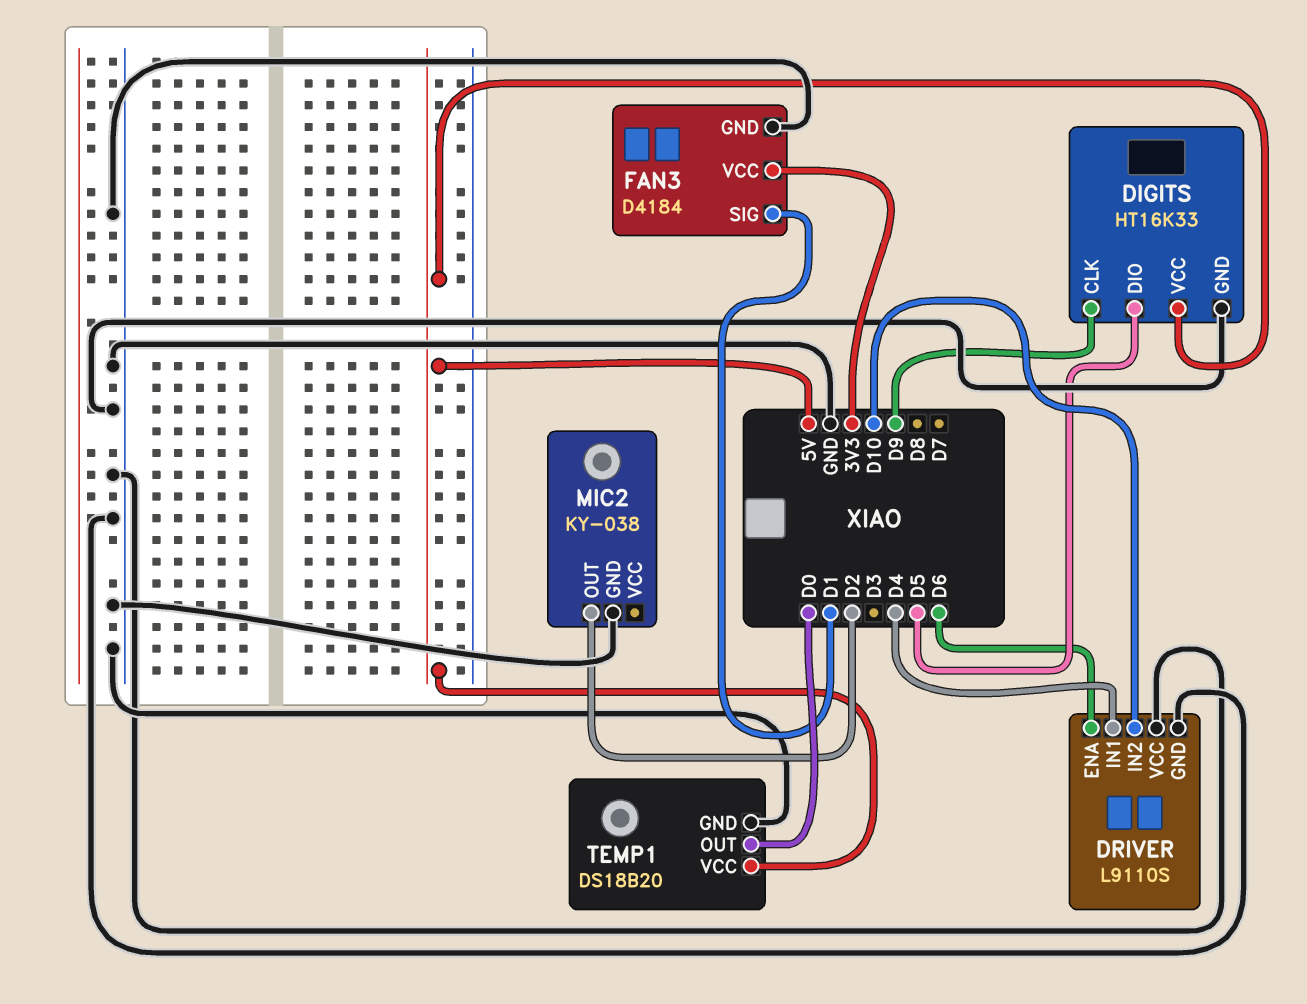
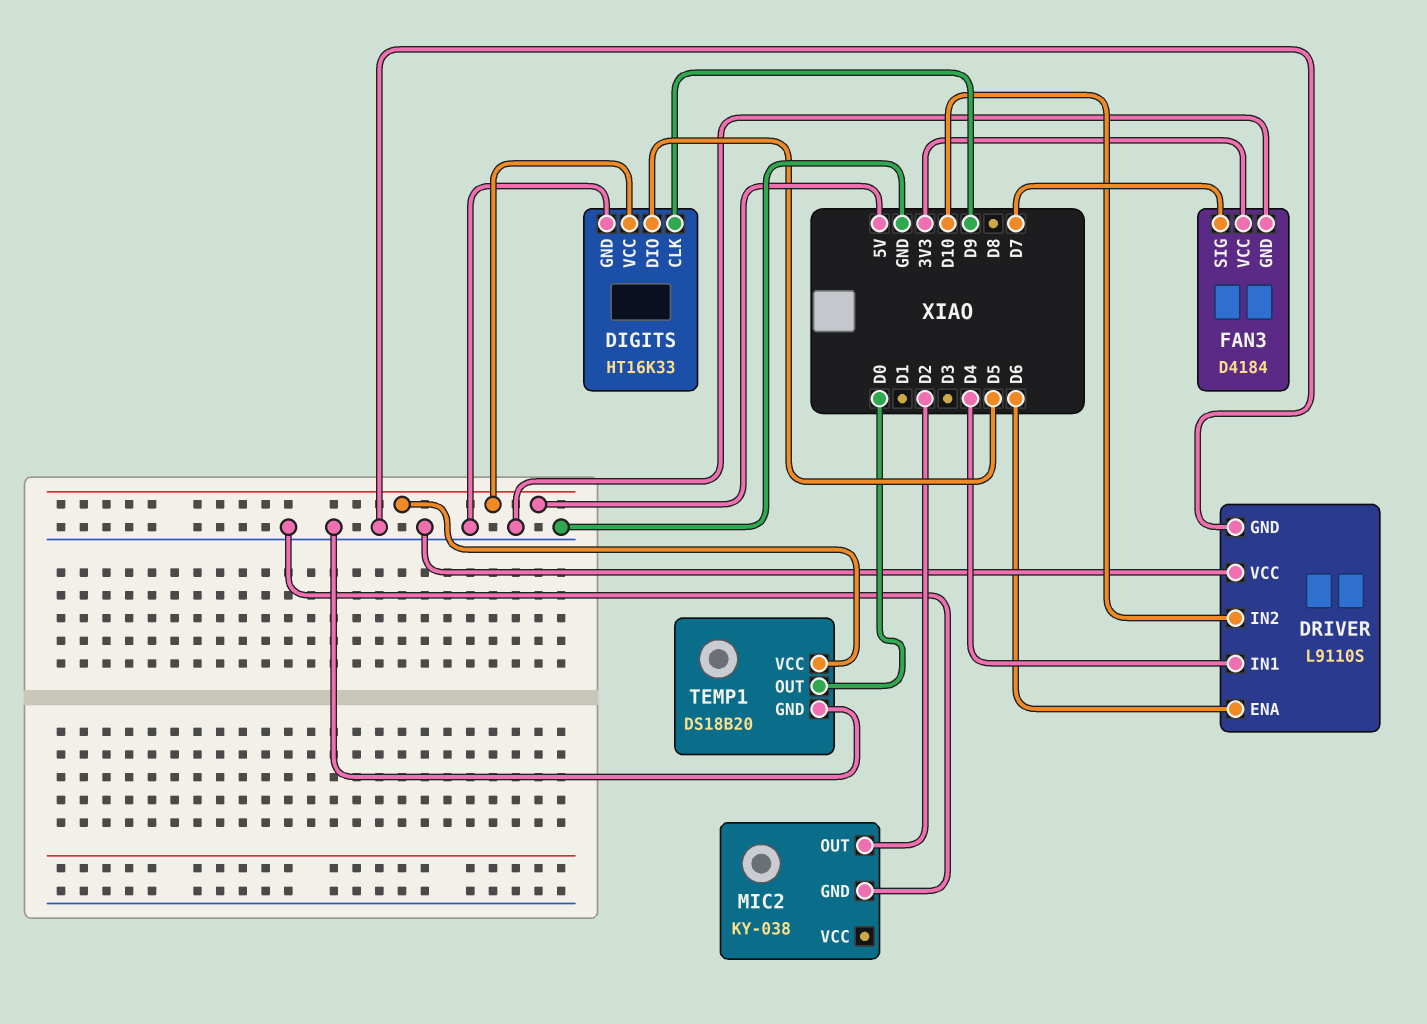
FAN3 pin SIG: D1 -> D7

